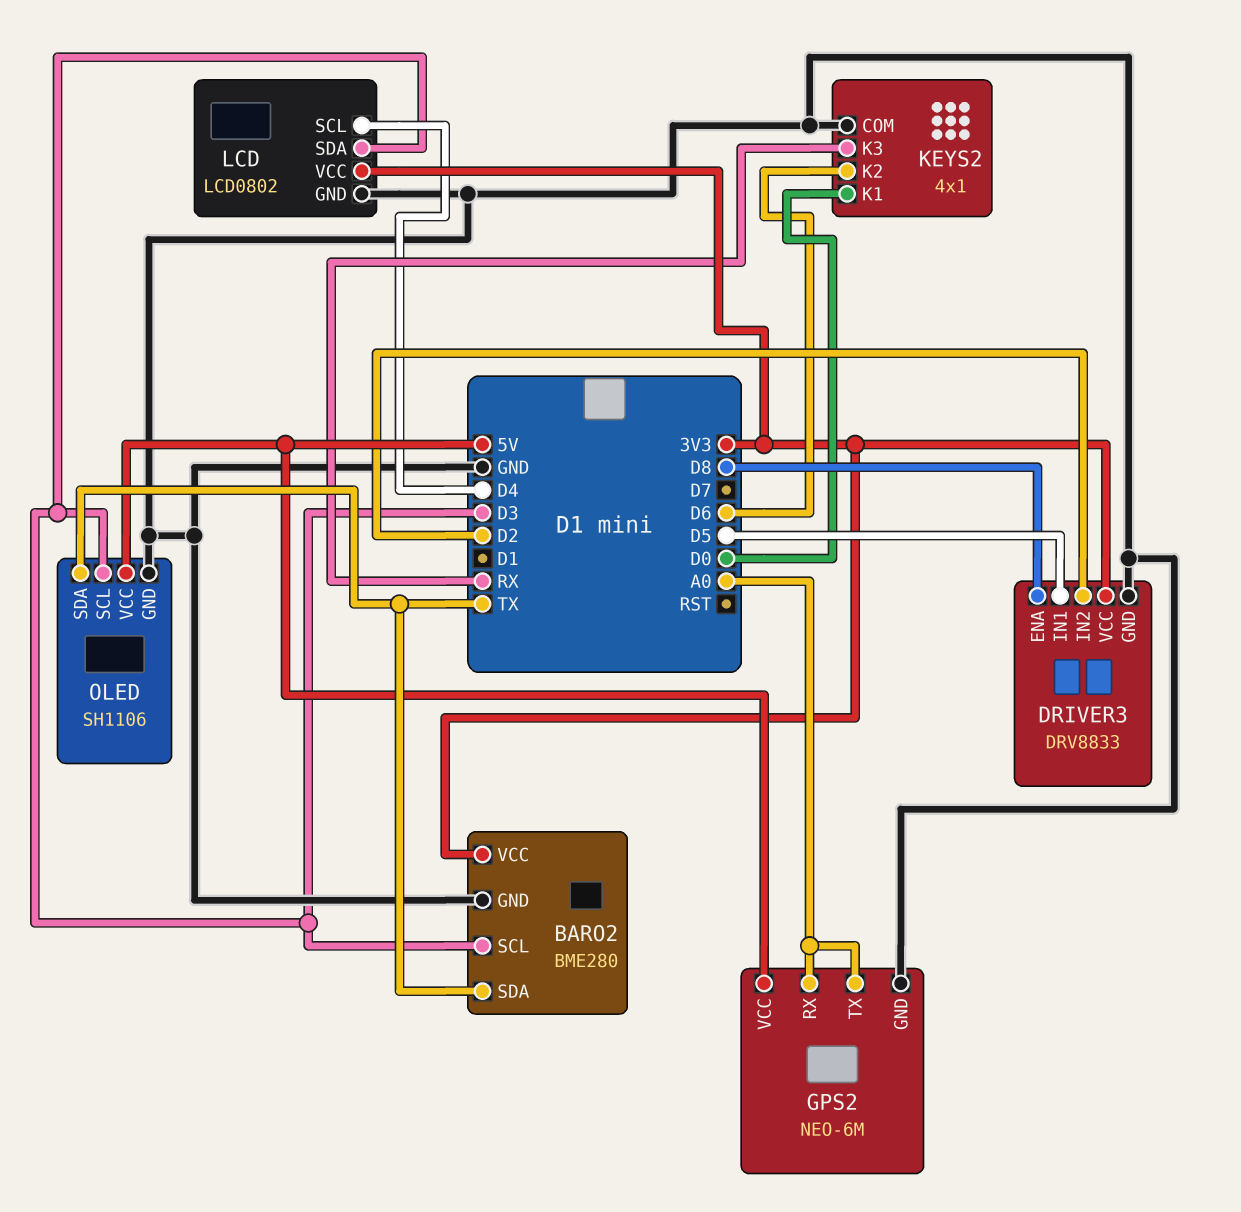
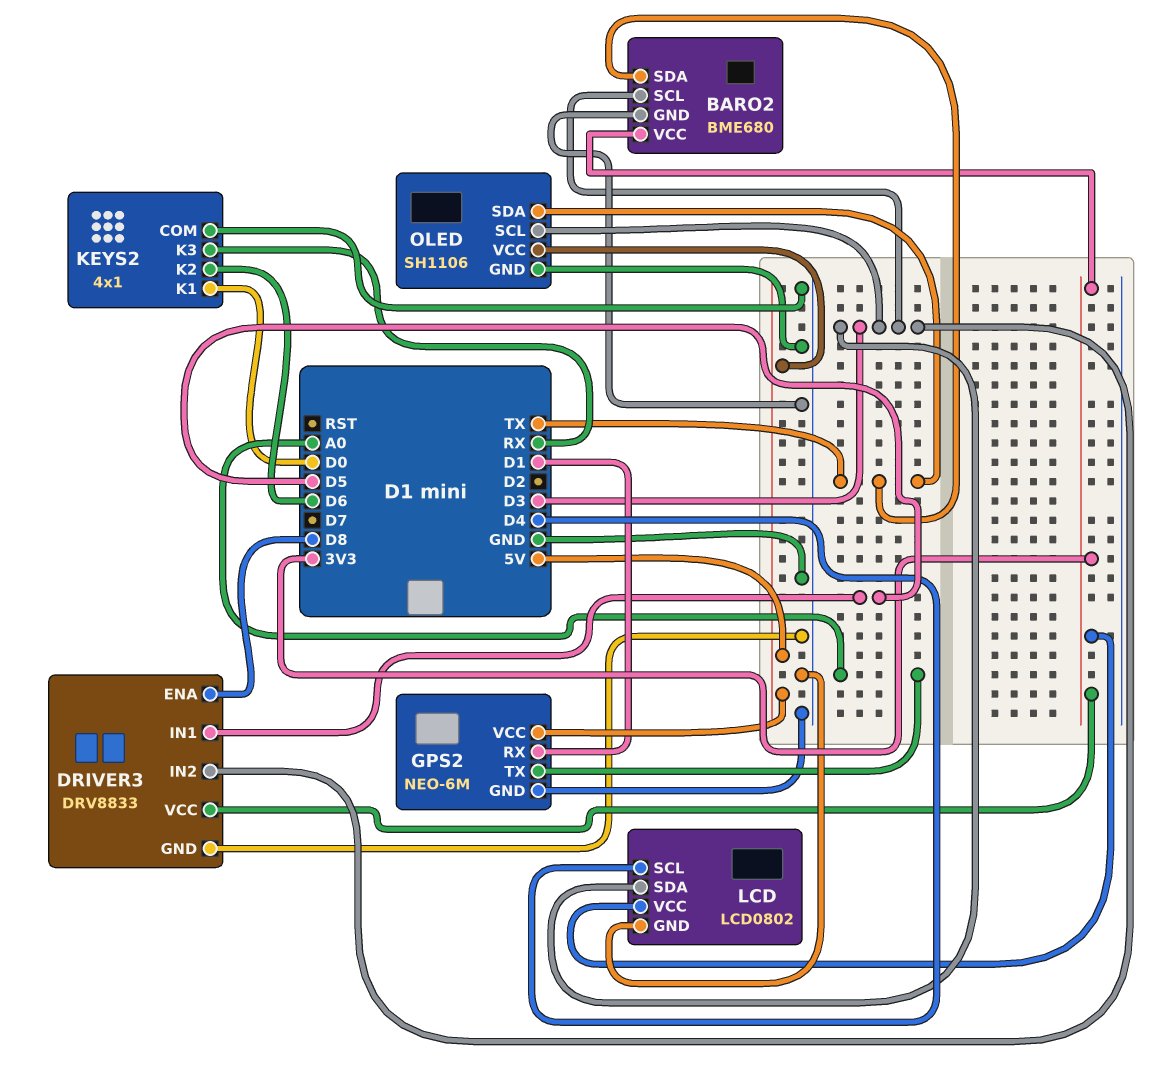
BARO2: BME280 -> BME680
DRIVER3 pin IN2: D2 -> D3
GPS2 pin RX: A0 -> D1

